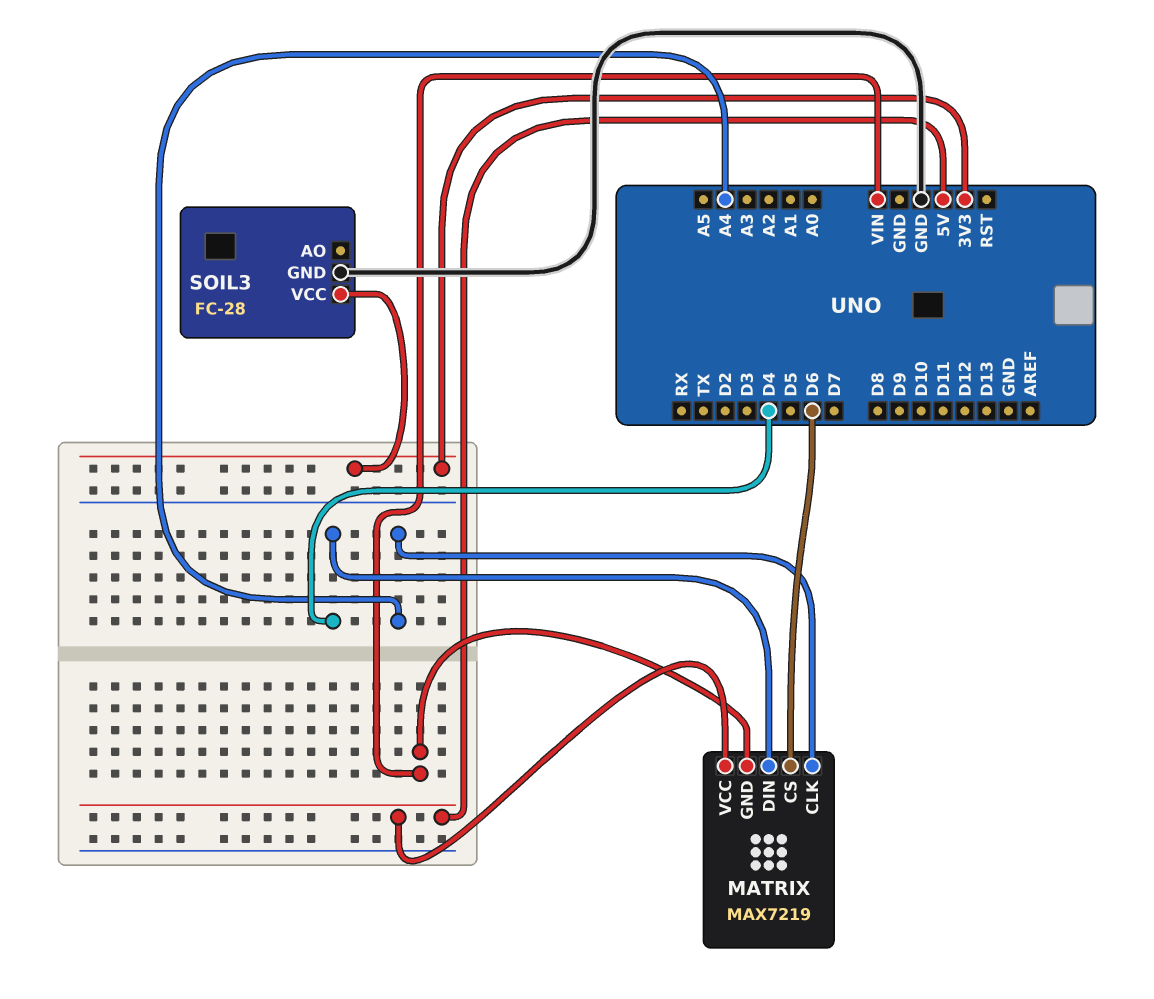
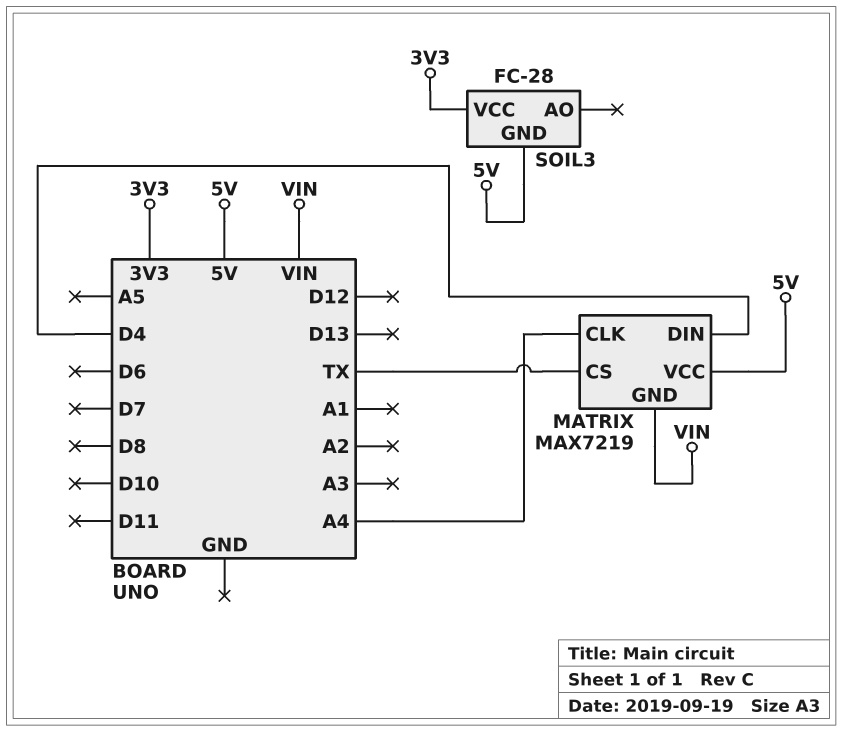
MATRIX pin CS: D6 -> TX
SOIL3 pin GND: GND -> 5V

